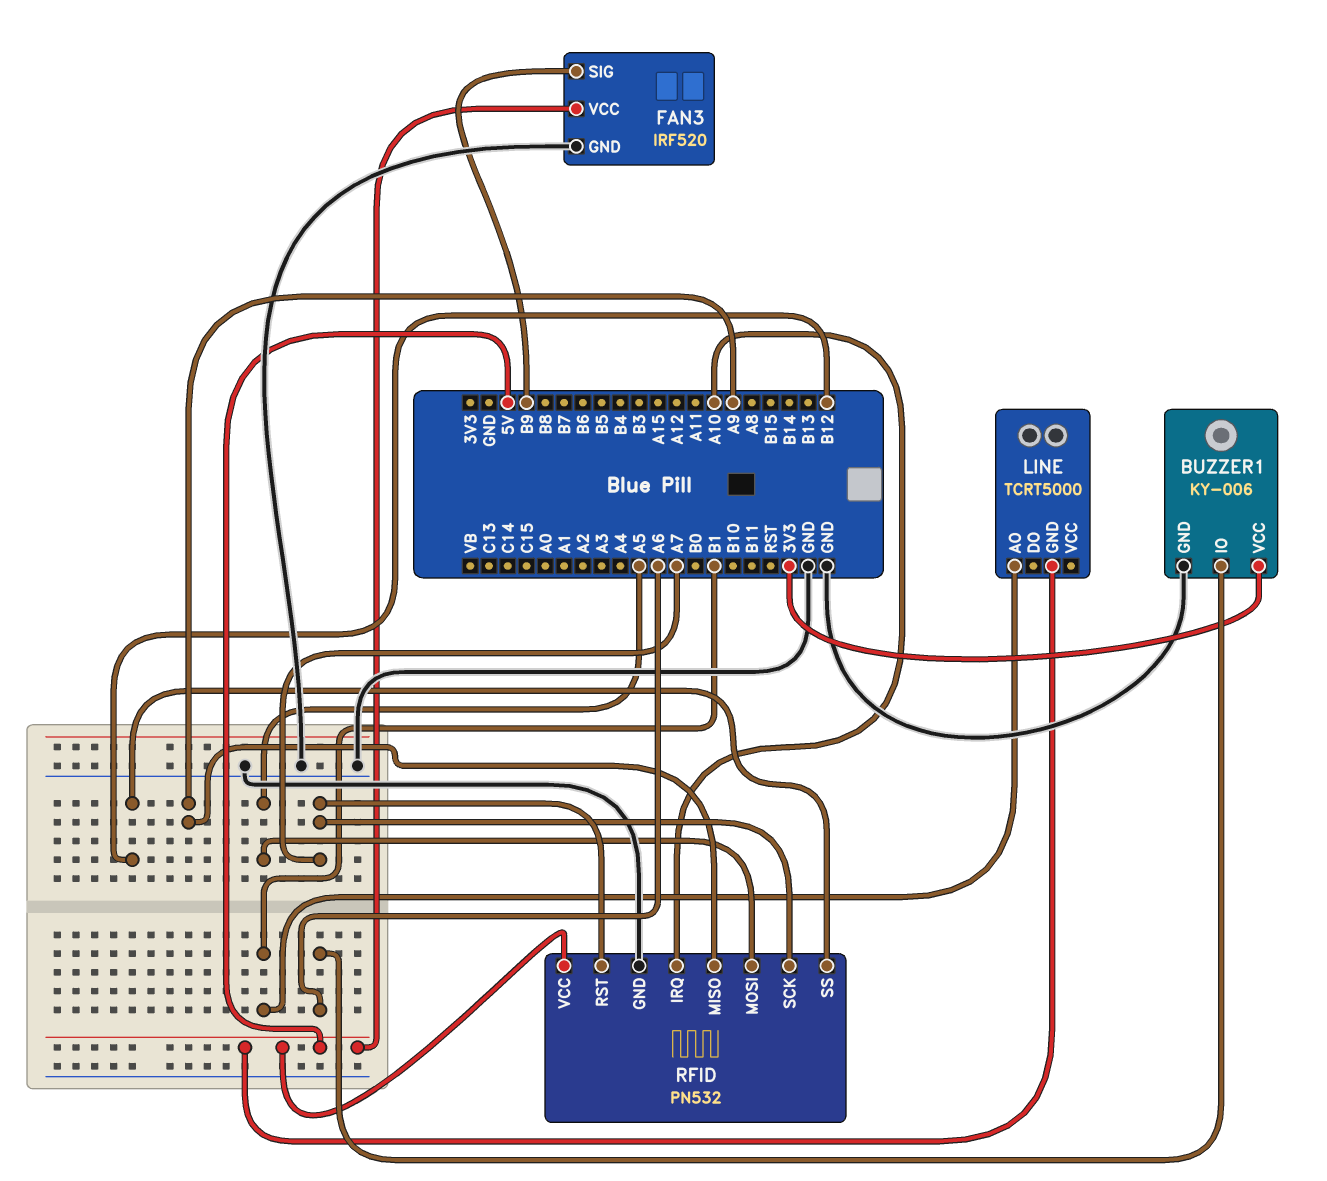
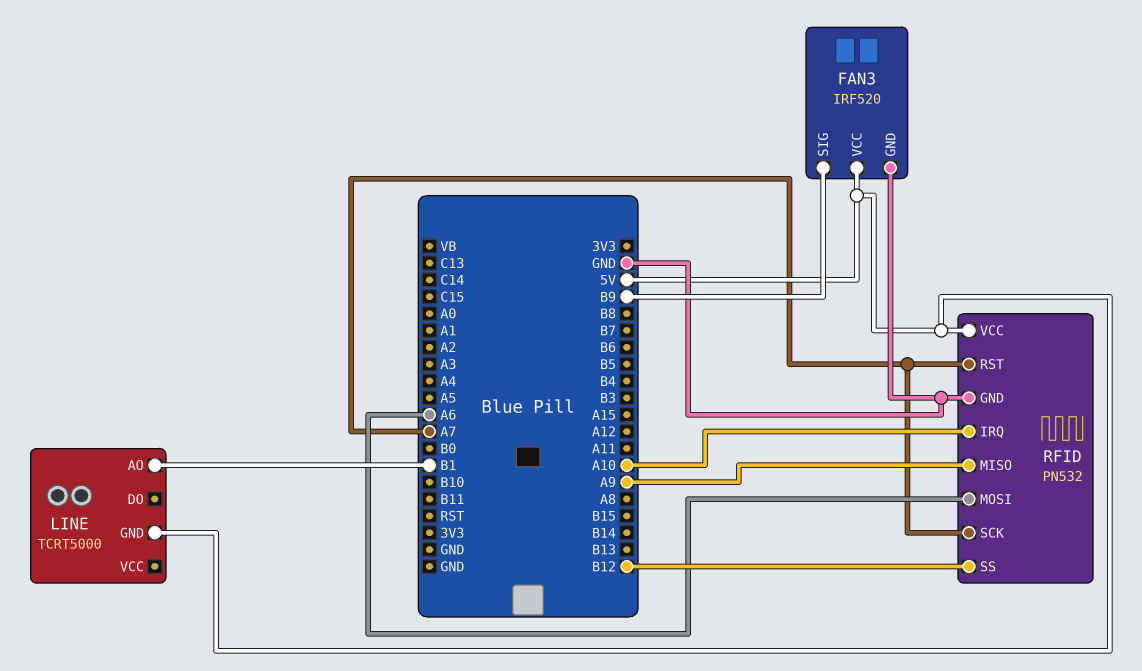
BUZZER1: KY-006 -> none
BUZZER1 pin GND: GND -> none
BUZZER1 pin IO: A6 -> none
BUZZER1 pin VCC: 3V3 -> none
RFID pin MOSI: A5 -> A6

